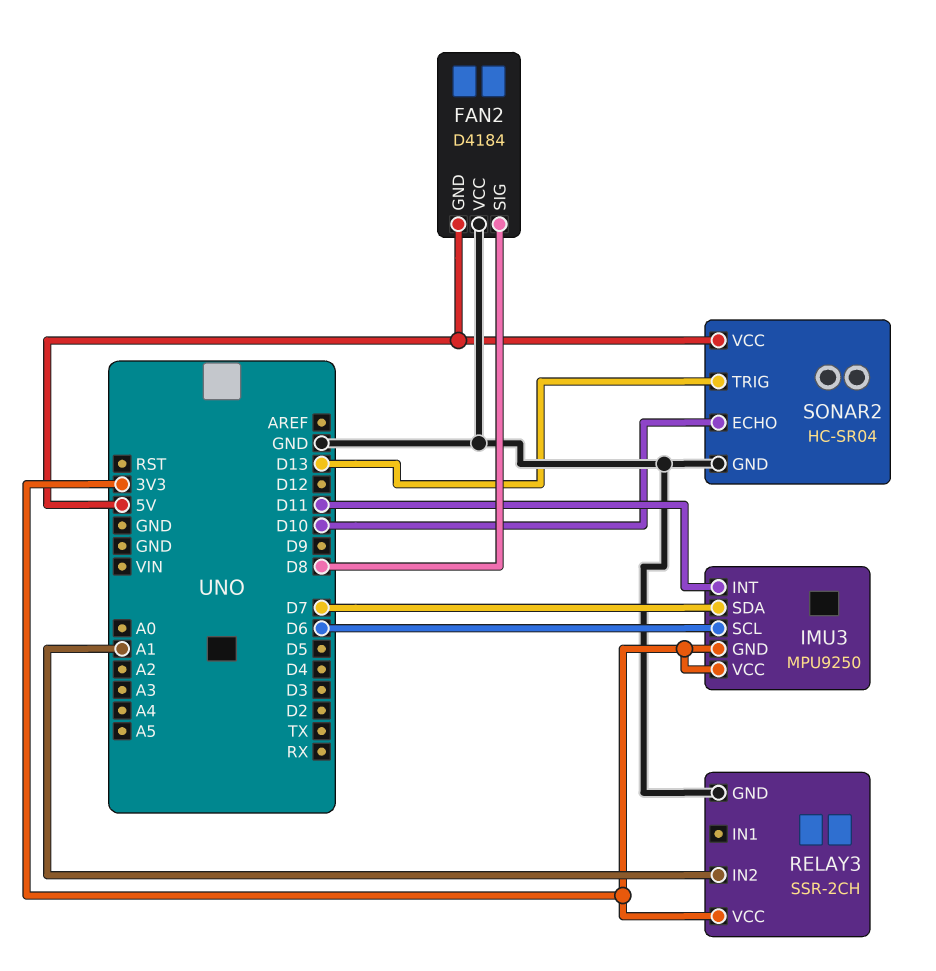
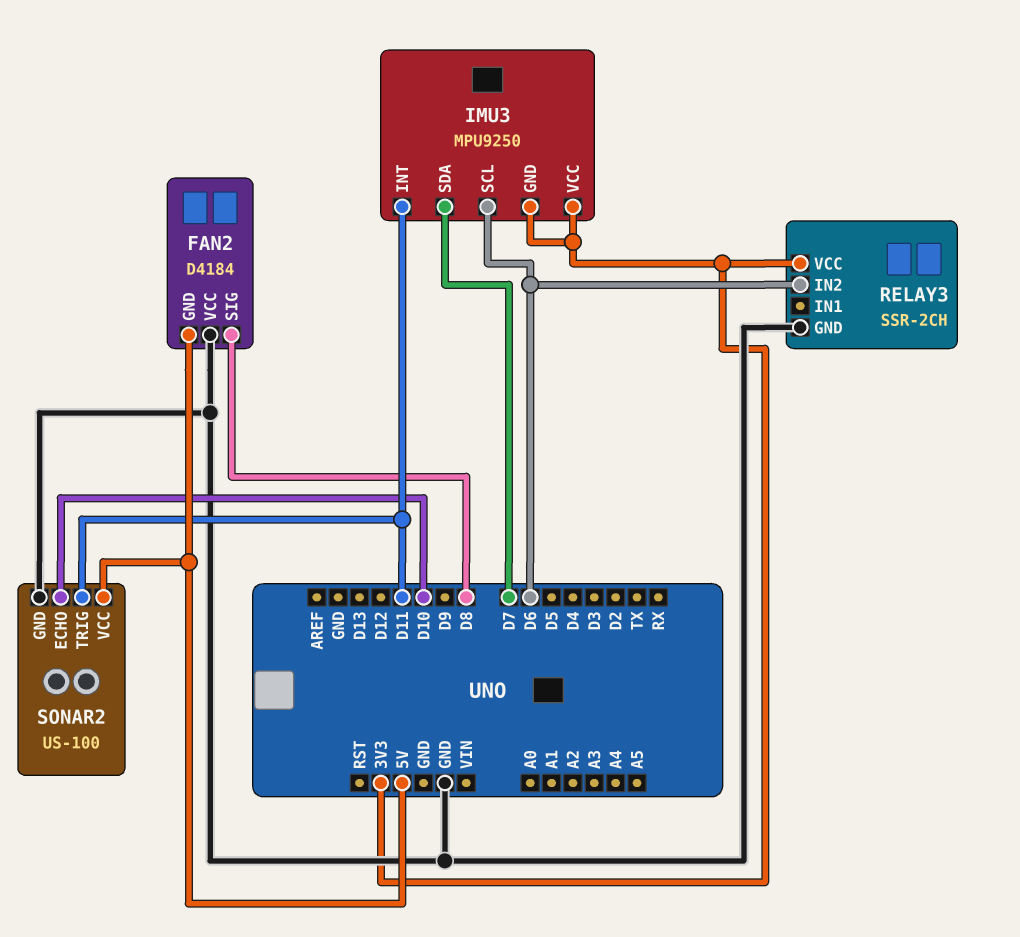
RELAY3 pin IN2: A1 -> D6
SONAR2: HC-SR04 -> US-100
SONAR2 pin TRIG: D13 -> D11

